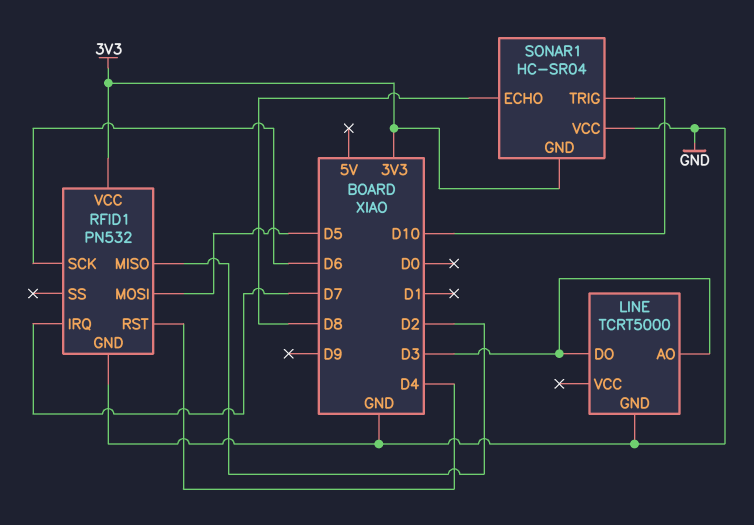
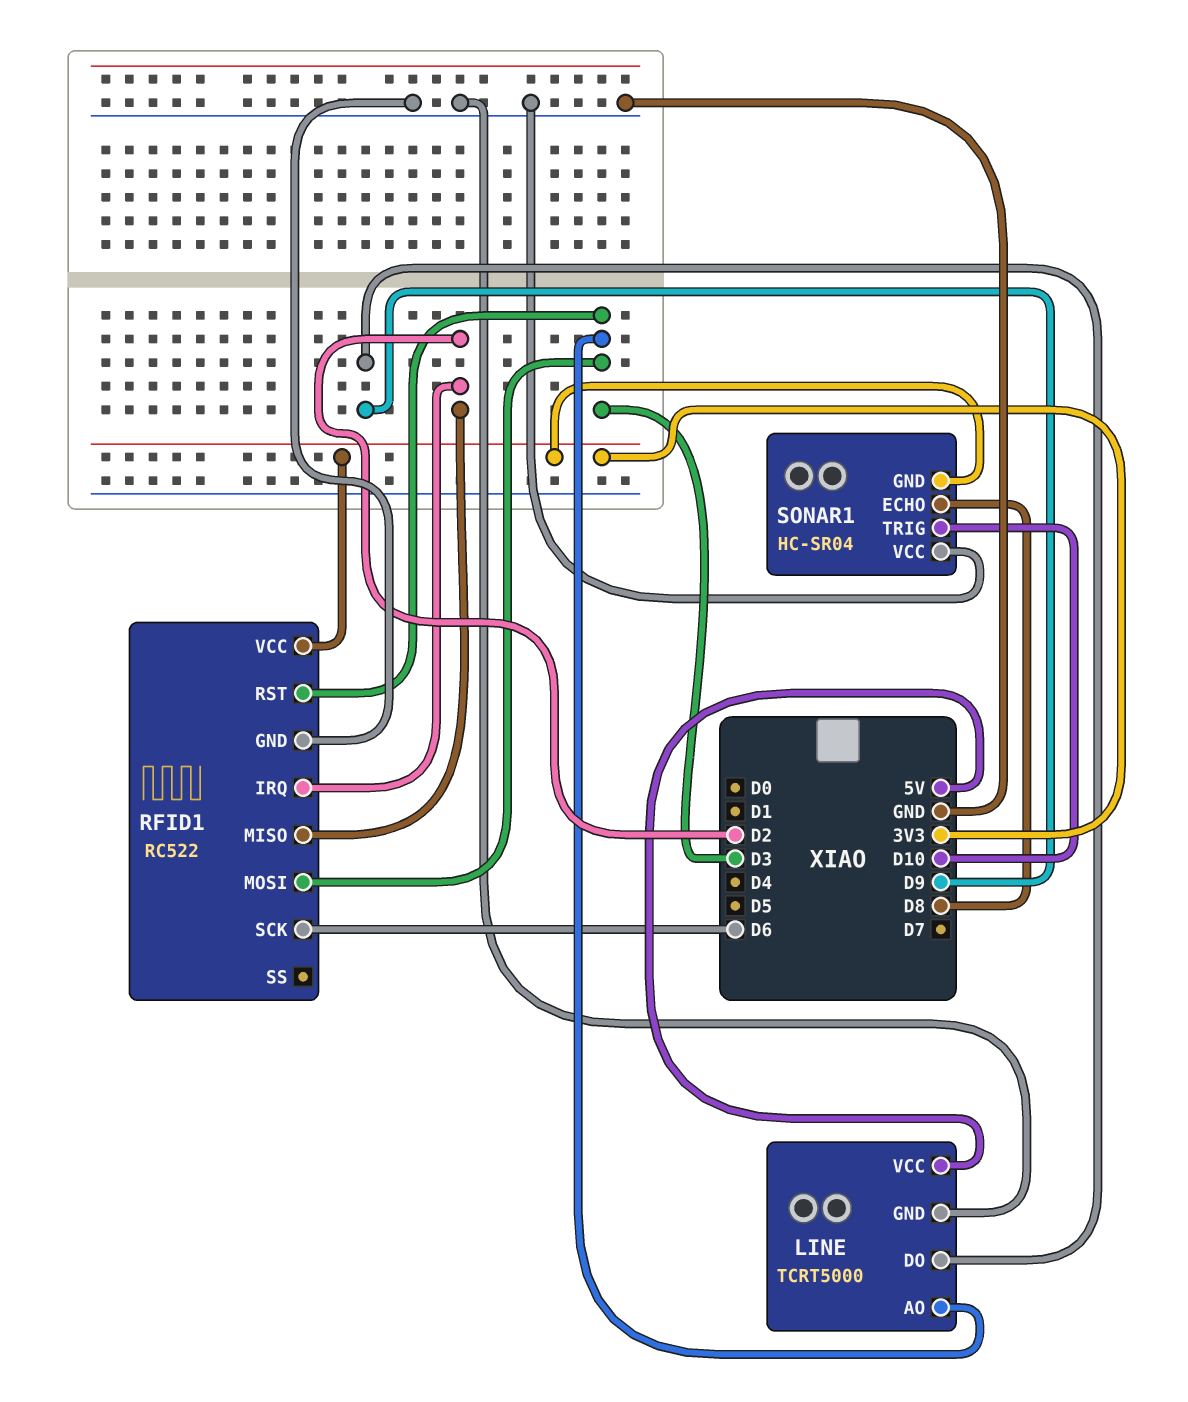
LINE pin DO: D3 -> D9
LINE pin VCC: none -> 5V
RFID1: PN532 -> RC522
RFID1 pin IRQ: D7 -> D2
RFID1 pin MOSI: D5 -> D3
RFID1 pin RST: D4 -> D3

